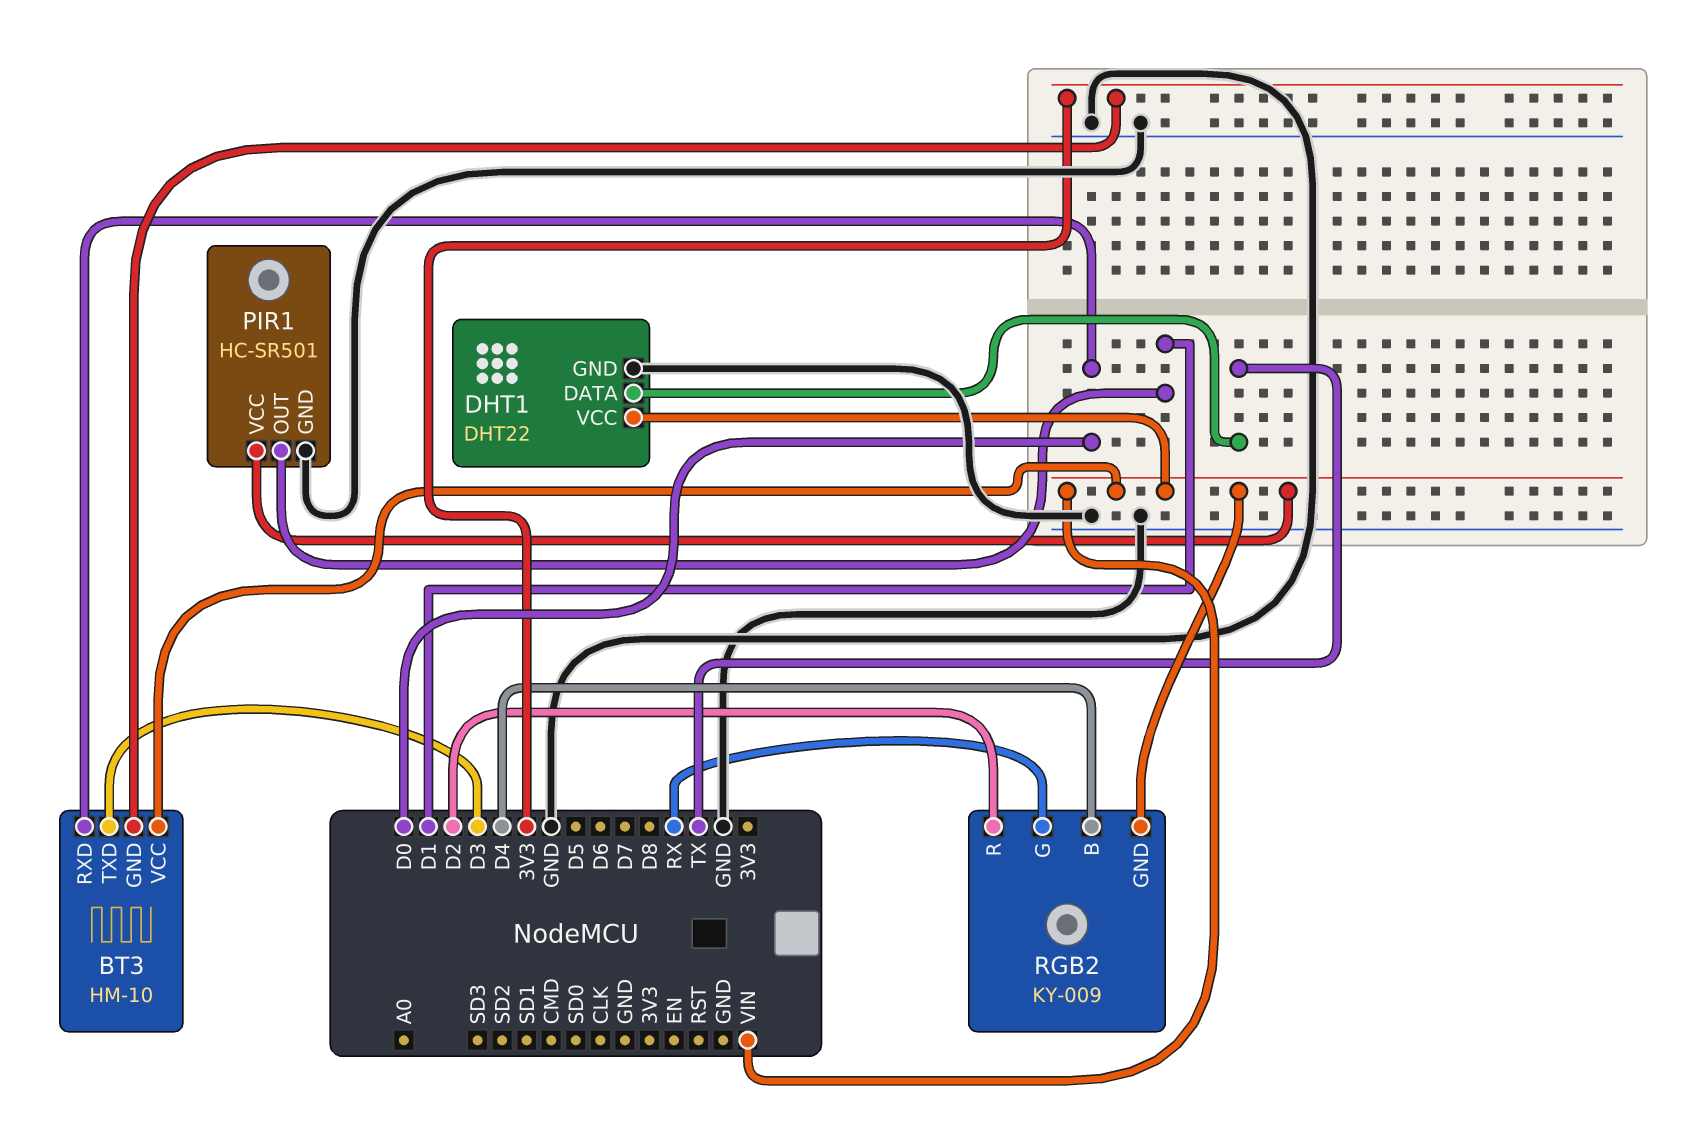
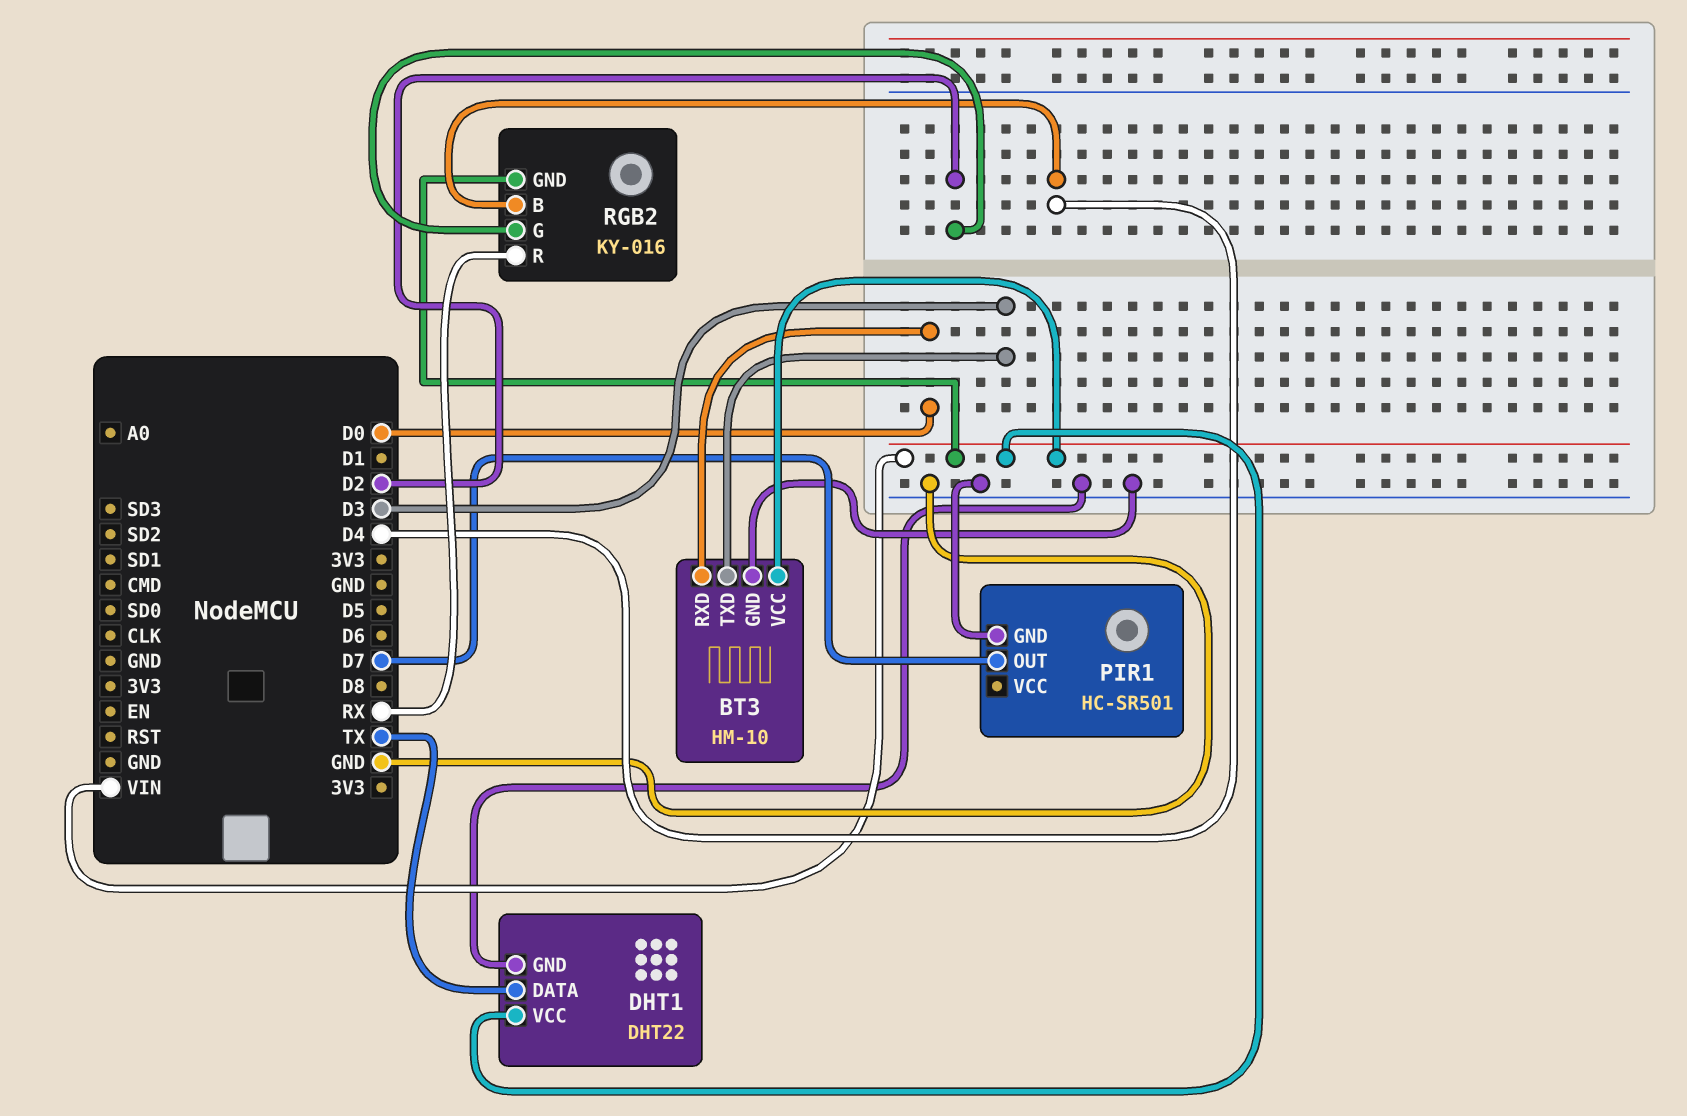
BT3 pin GND: 3V3 -> GND
PIR1 pin OUT: D1 -> D7
PIR1 pin VCC: VIN -> none
RGB2: KY-009 -> KY-016
RGB2 pin G: RX -> D2
RGB2 pin R: D2 -> RX

